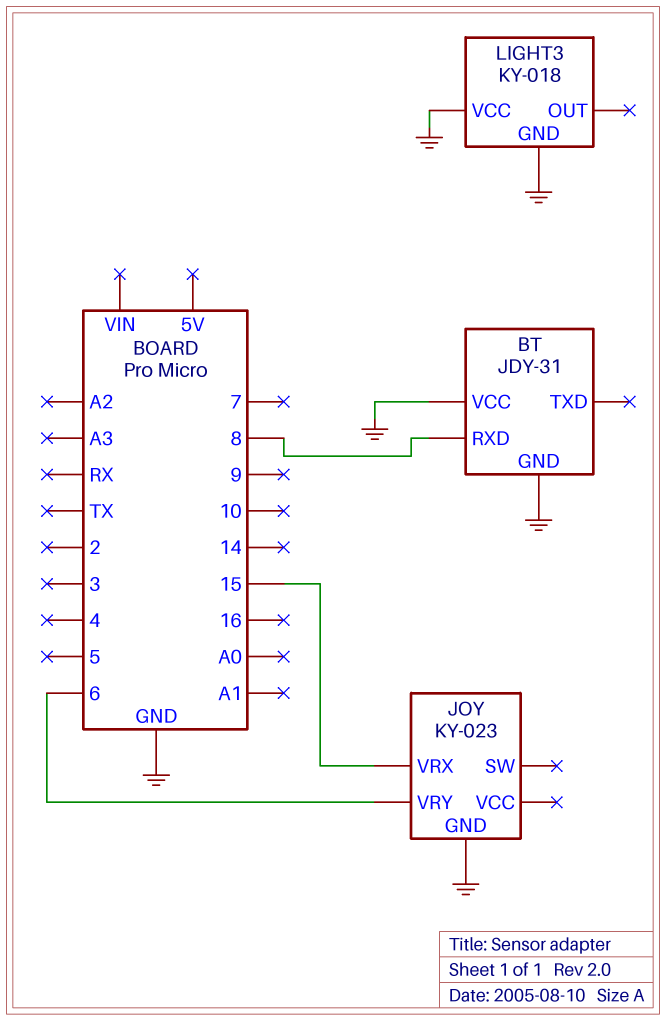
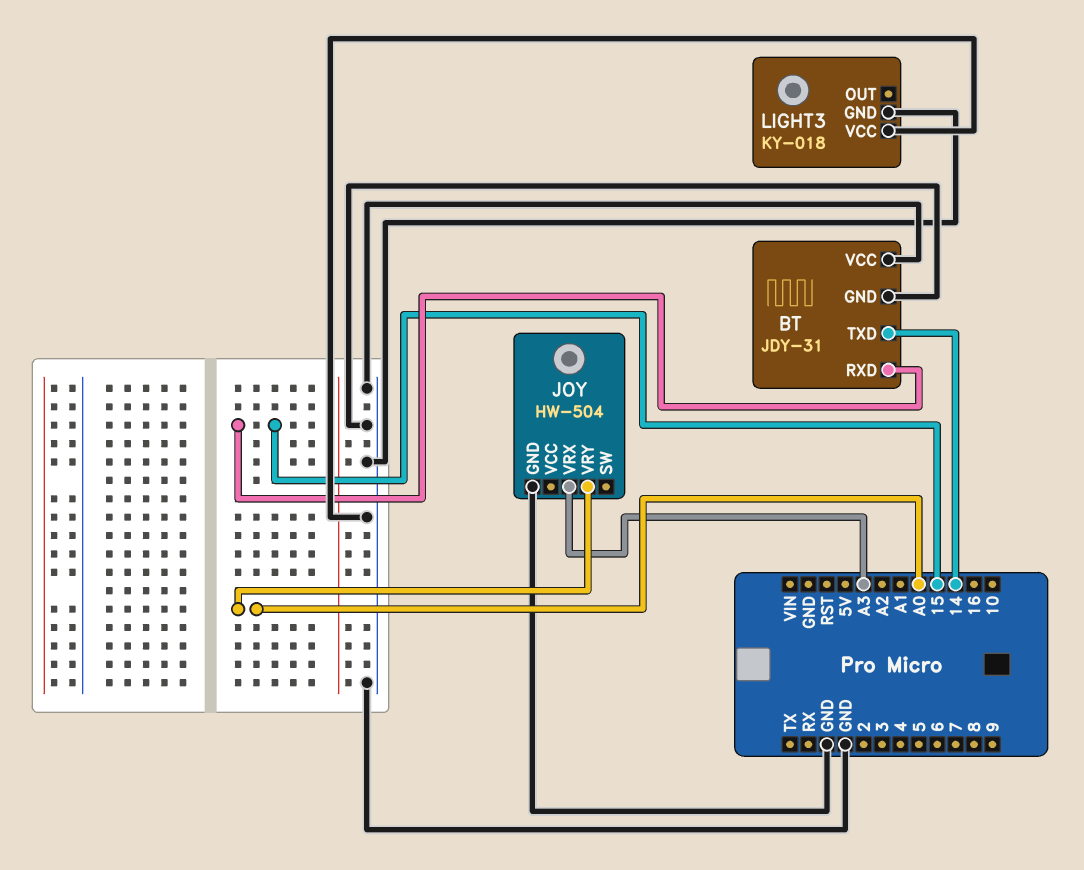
BT pin RXD: 8 -> 15
BT pin TXD: none -> 14
JOY: KY-023 -> HW-504
JOY pin VRX: 15 -> A3
JOY pin VRY: 6 -> A0

